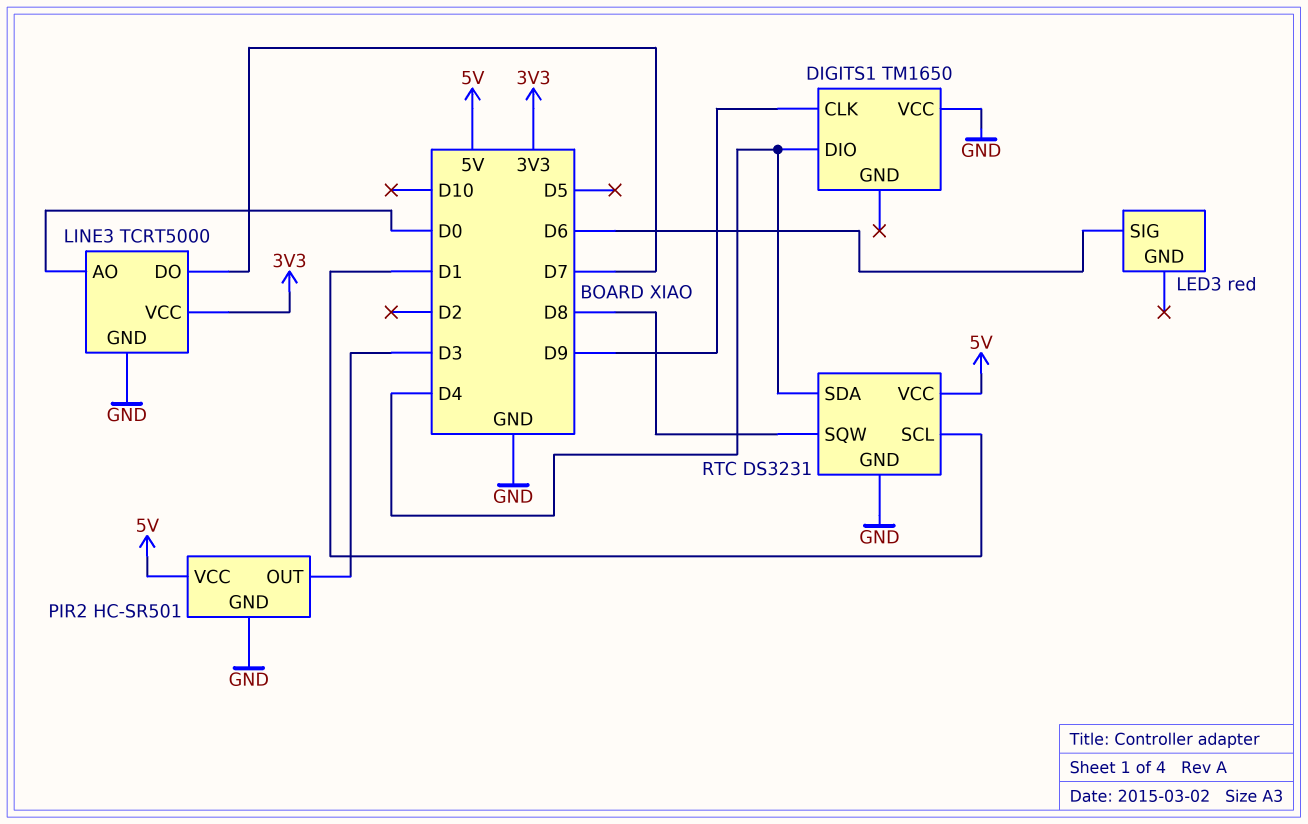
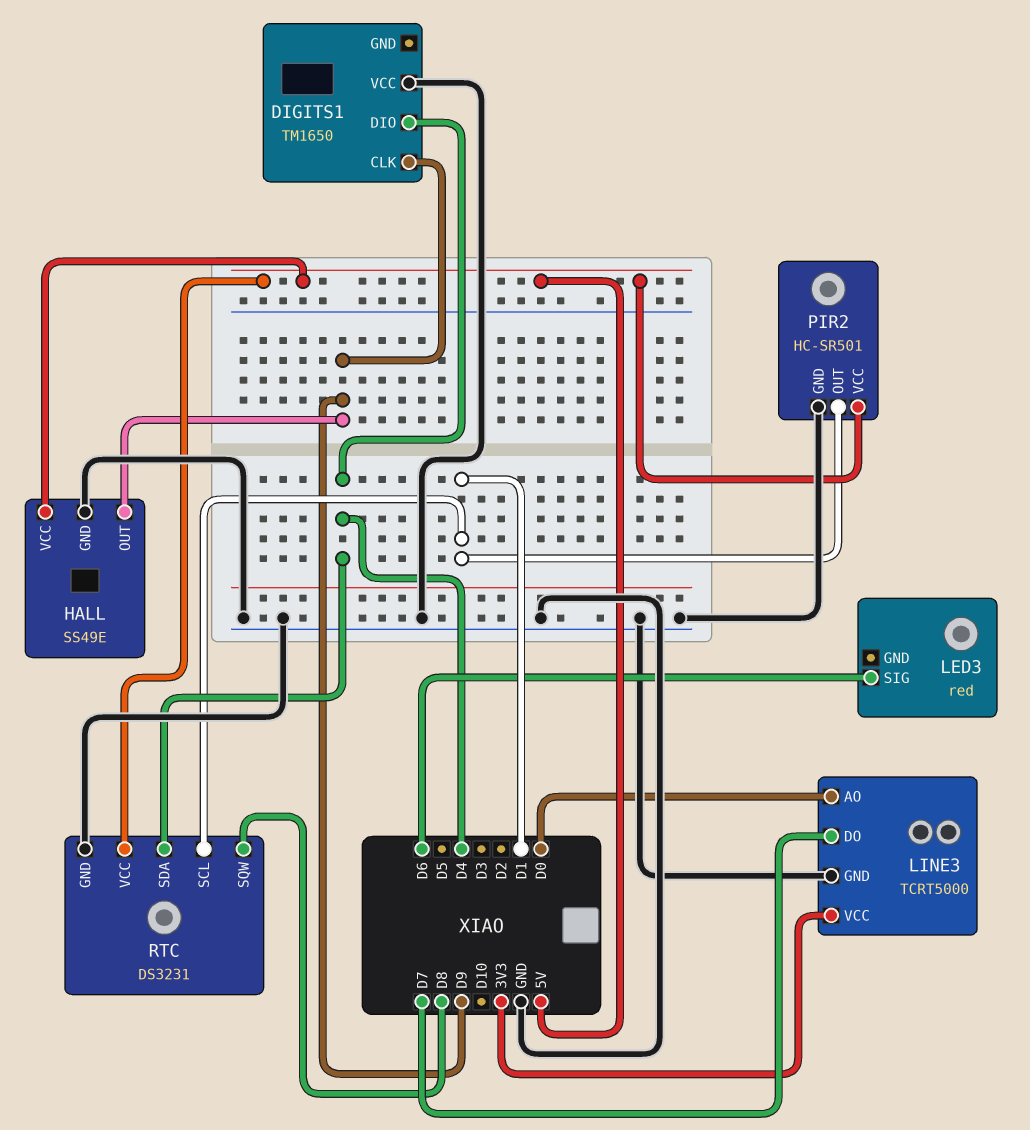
HALL: none -> SS49E
HALL pin GND: none -> GND
HALL pin OUT: none -> D9
HALL pin VCC: none -> 5V
PIR2 pin OUT: D3 -> D1

